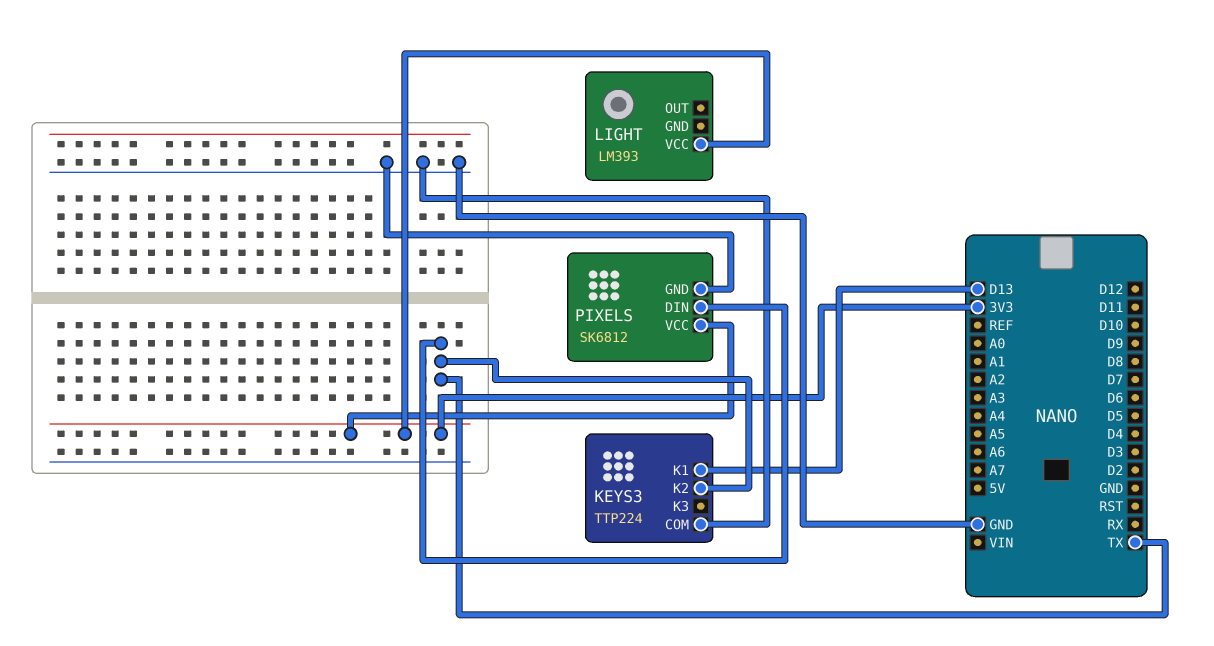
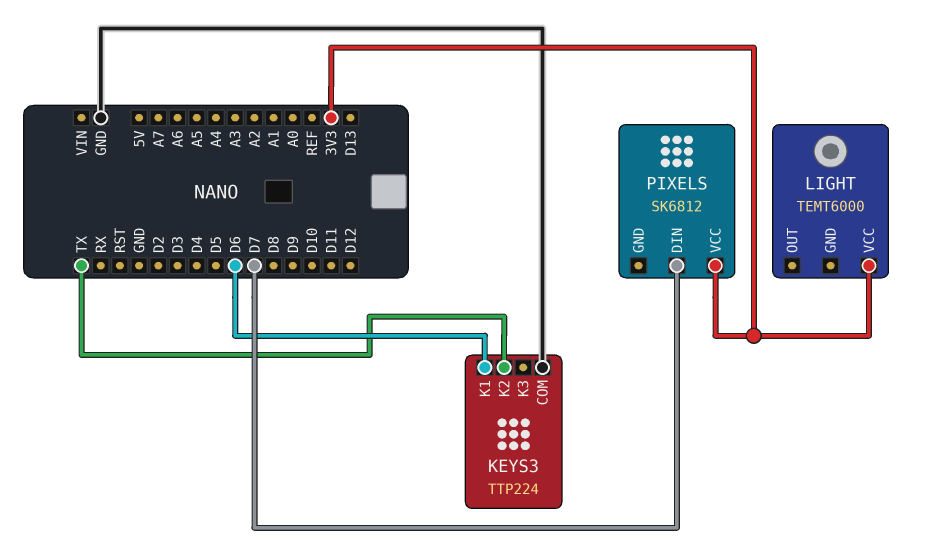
KEYS3 pin K1: D13 -> D6
LIGHT: LM393 -> TEMT6000
PIXELS pin DIN: TX -> D7
PIXELS pin GND: GND -> none

